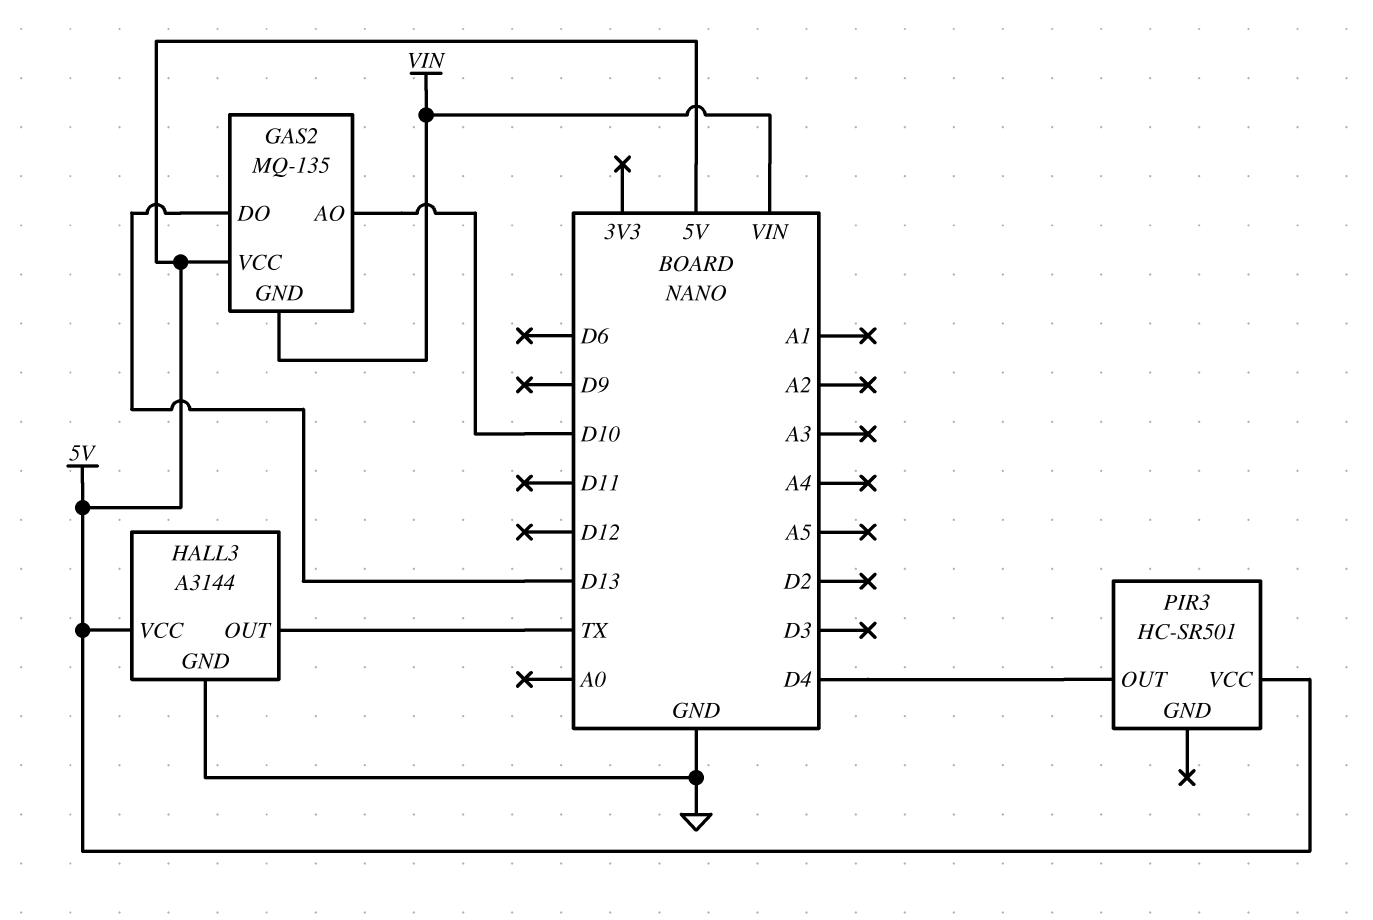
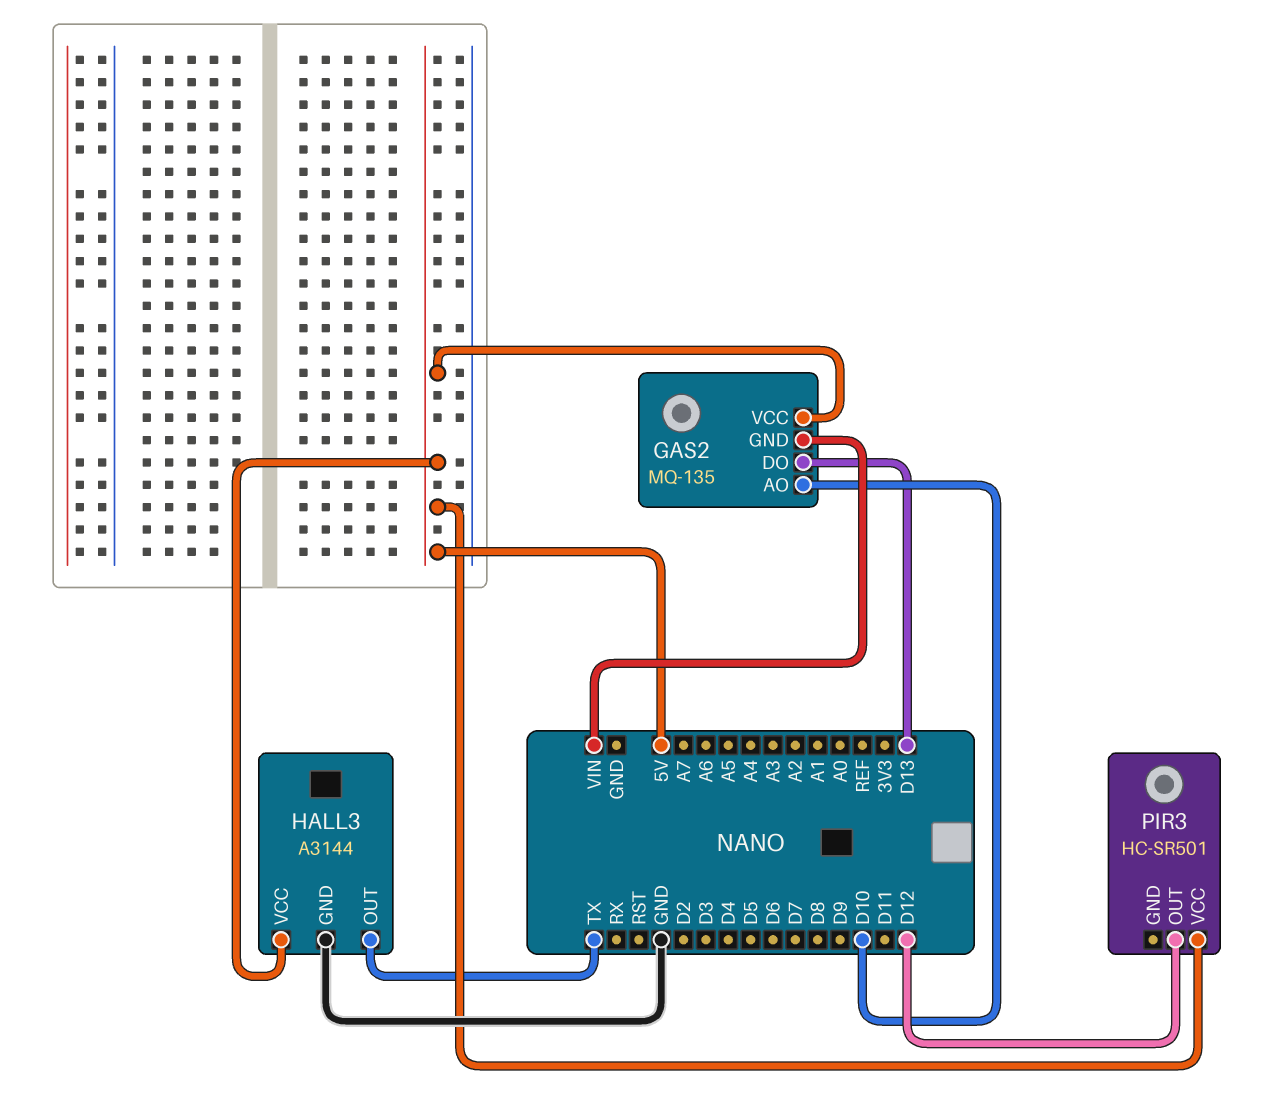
PIR3 pin OUT: D4 -> D12

